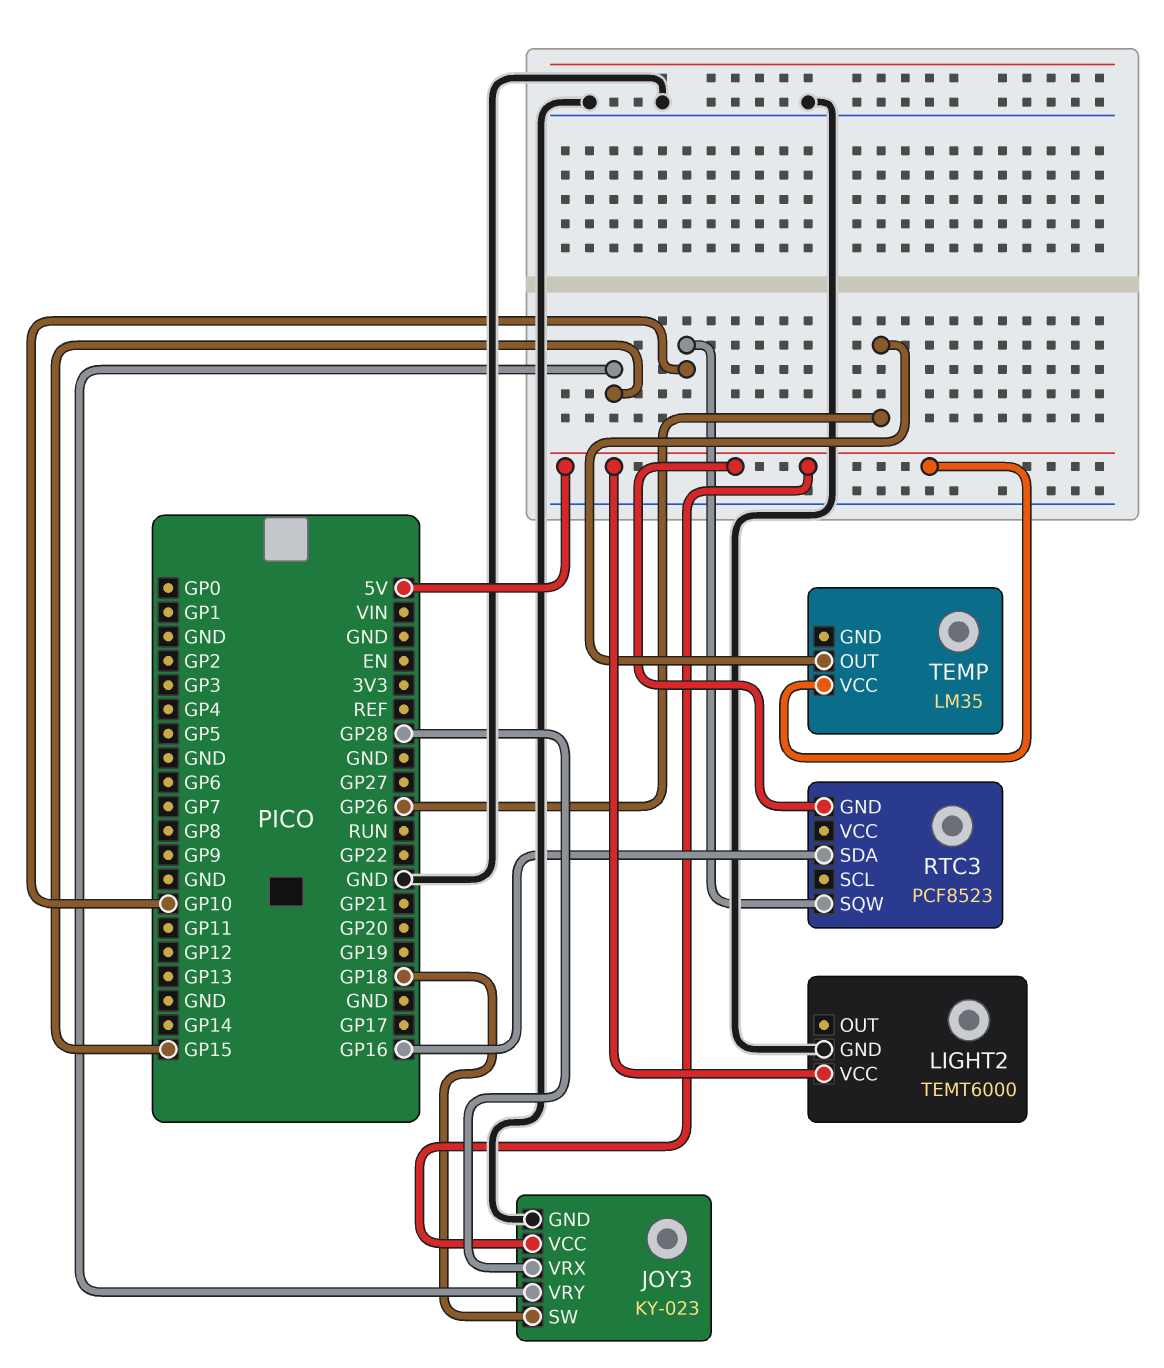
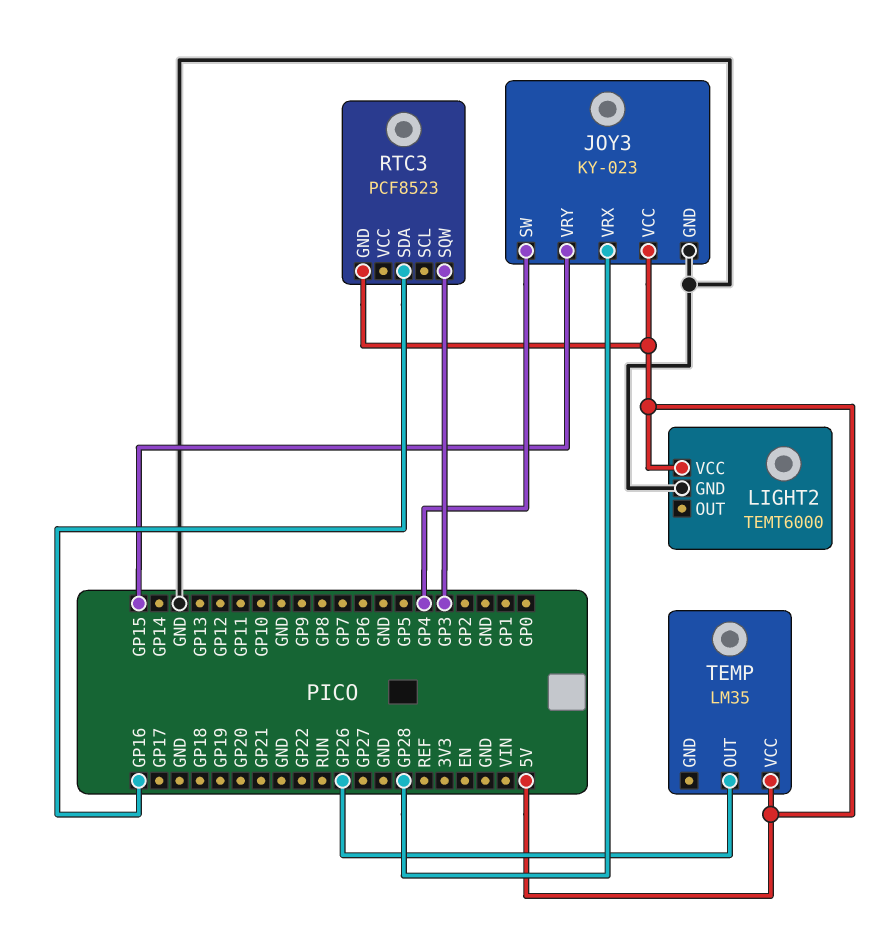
JOY3 pin SW: GP18 -> GP4
RTC3 pin SQW: GP10 -> GP3

